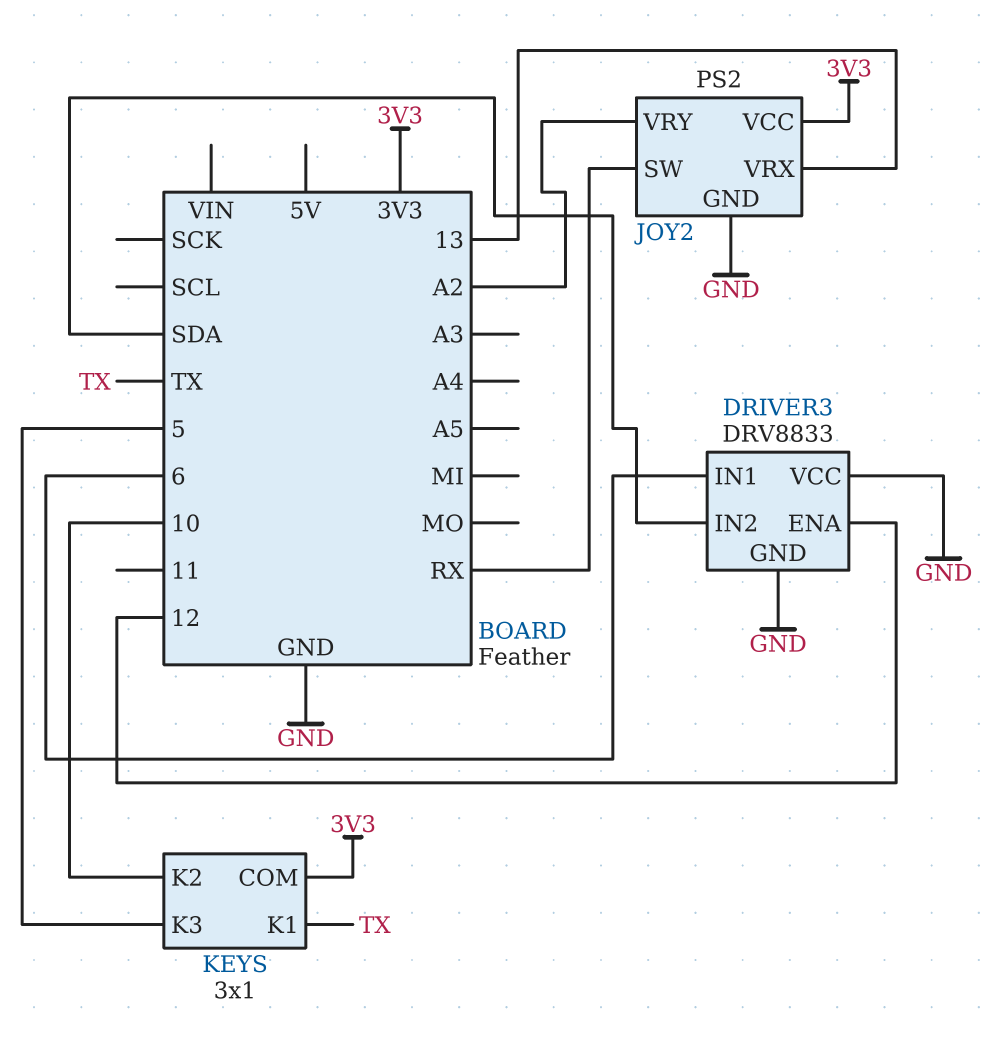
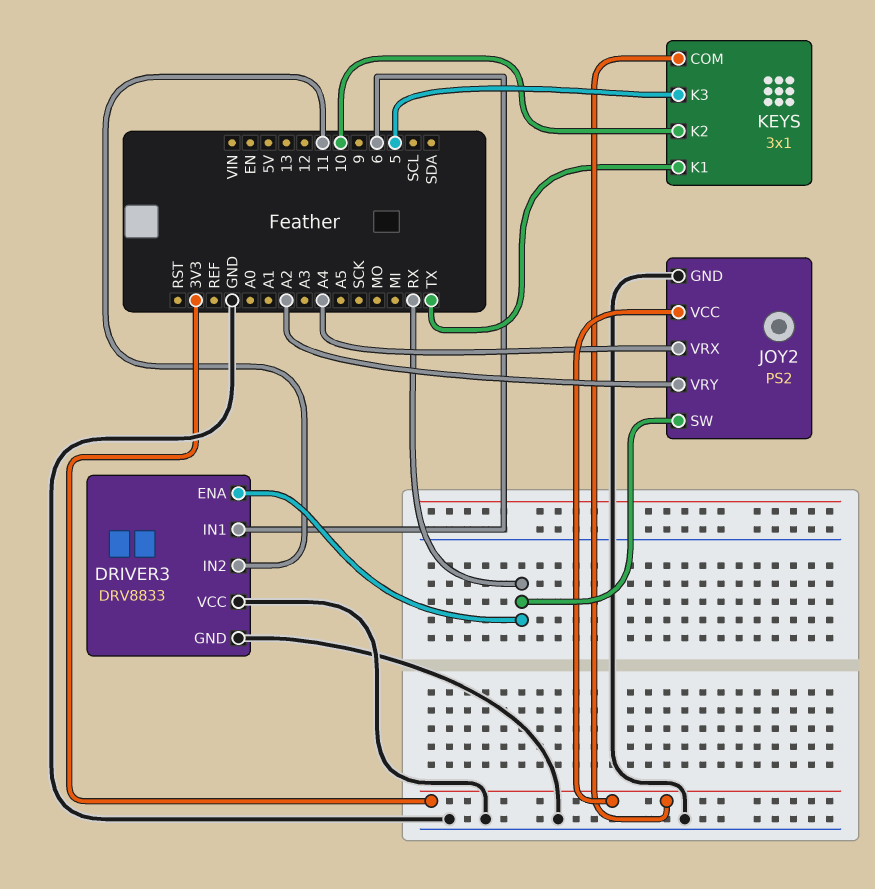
DRIVER3 pin ENA: 12 -> RX
DRIVER3 pin IN2: SDA -> 11
JOY2 pin VRX: 13 -> A4

